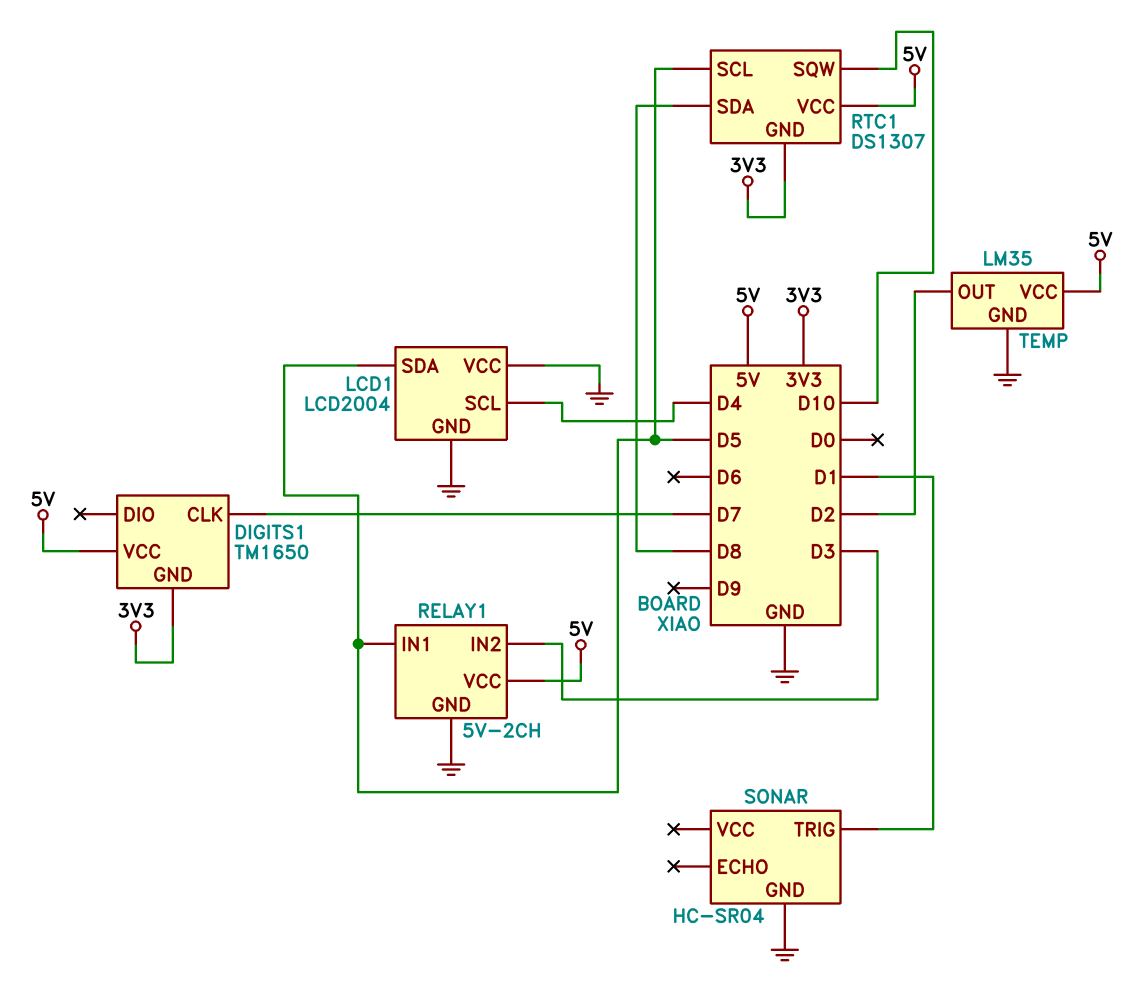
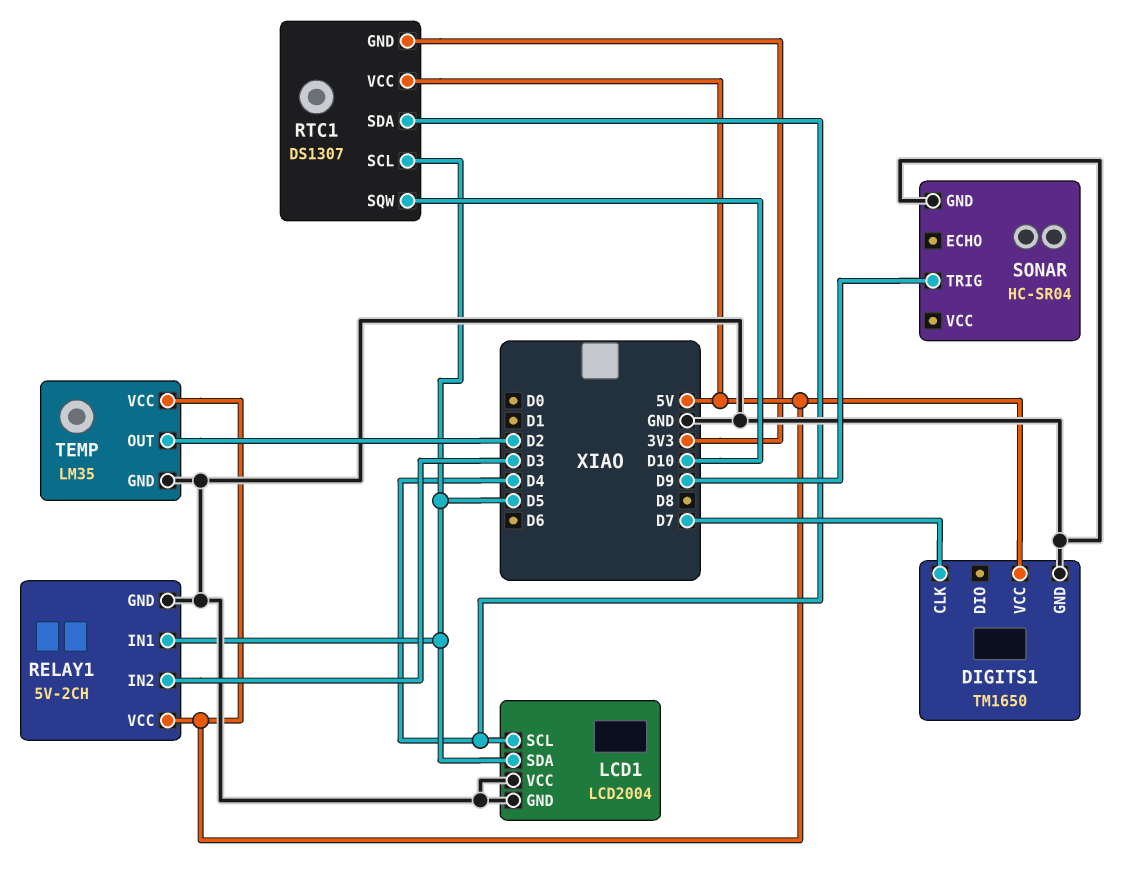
DIGITS1 pin GND: 3V3 -> GND
RTC1 pin SDA: D8 -> D4
SONAR pin TRIG: D1 -> D9

